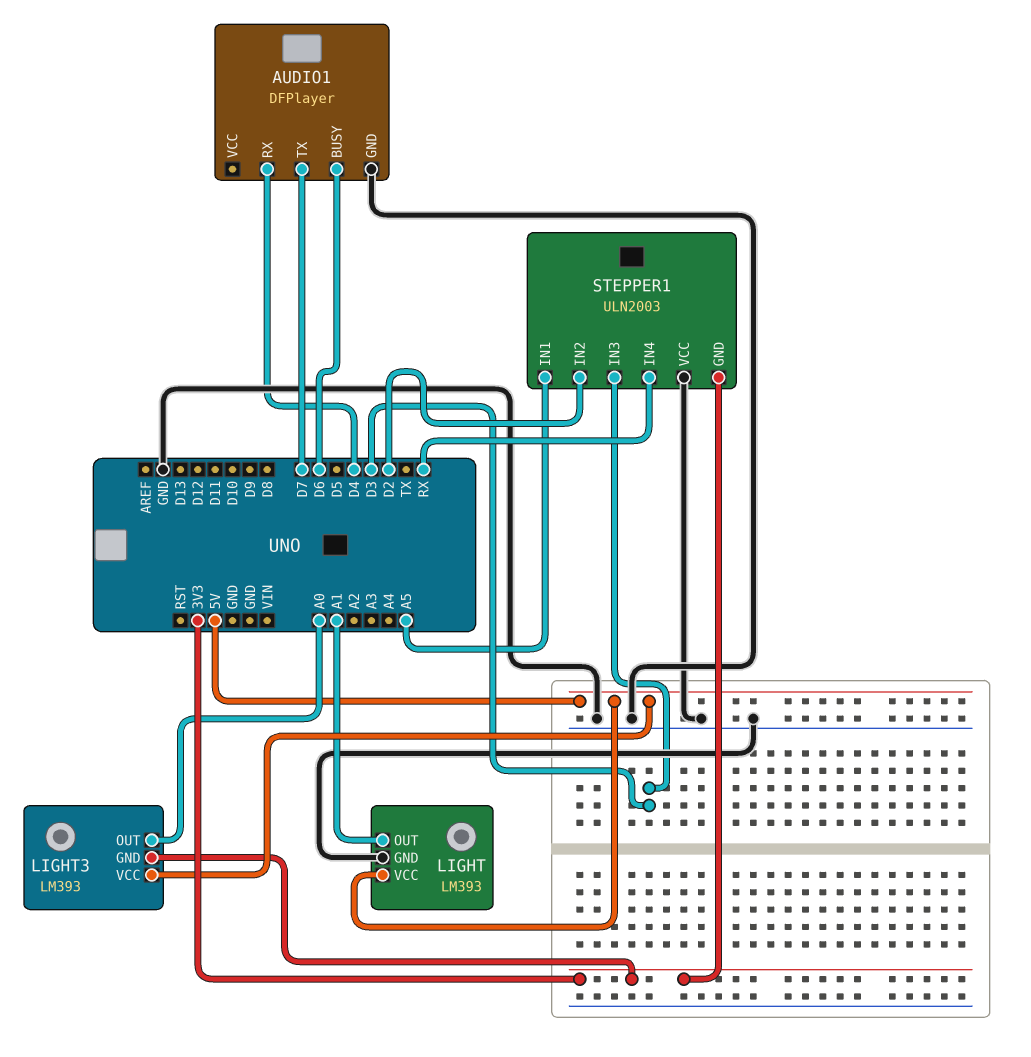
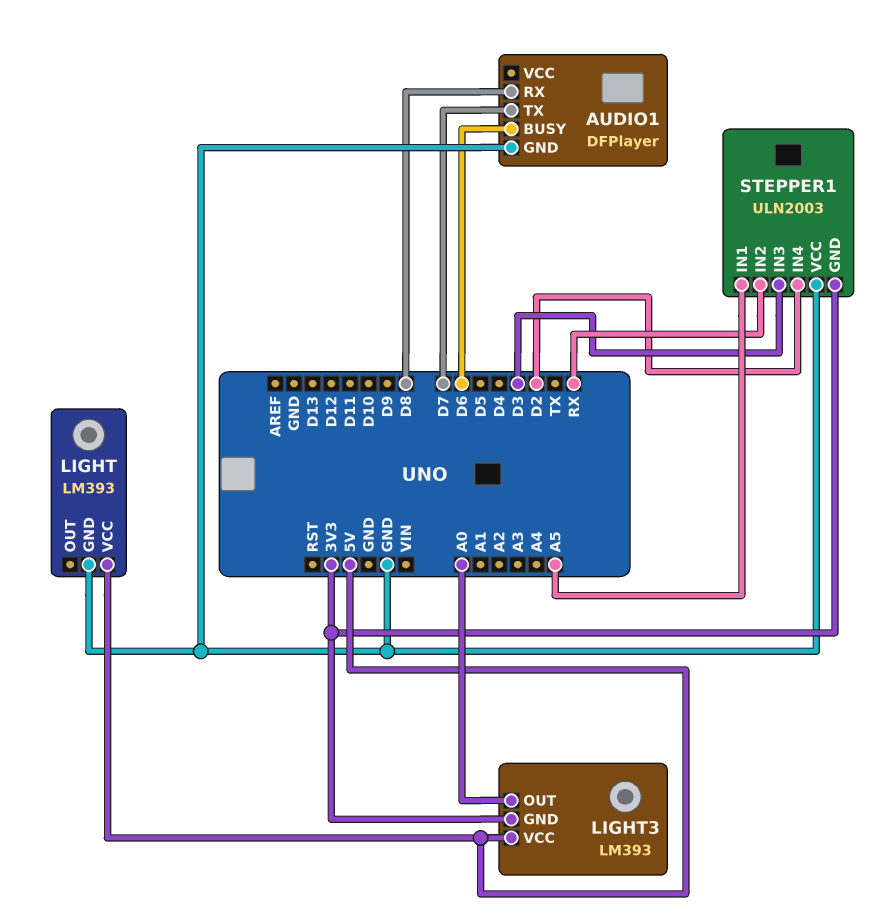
AUDIO1 pin RX: D4 -> D8
LIGHT pin OUT: A1 -> none
STEPPER1 pin IN2: D2 -> RX
STEPPER1 pin IN4: RX -> D2

